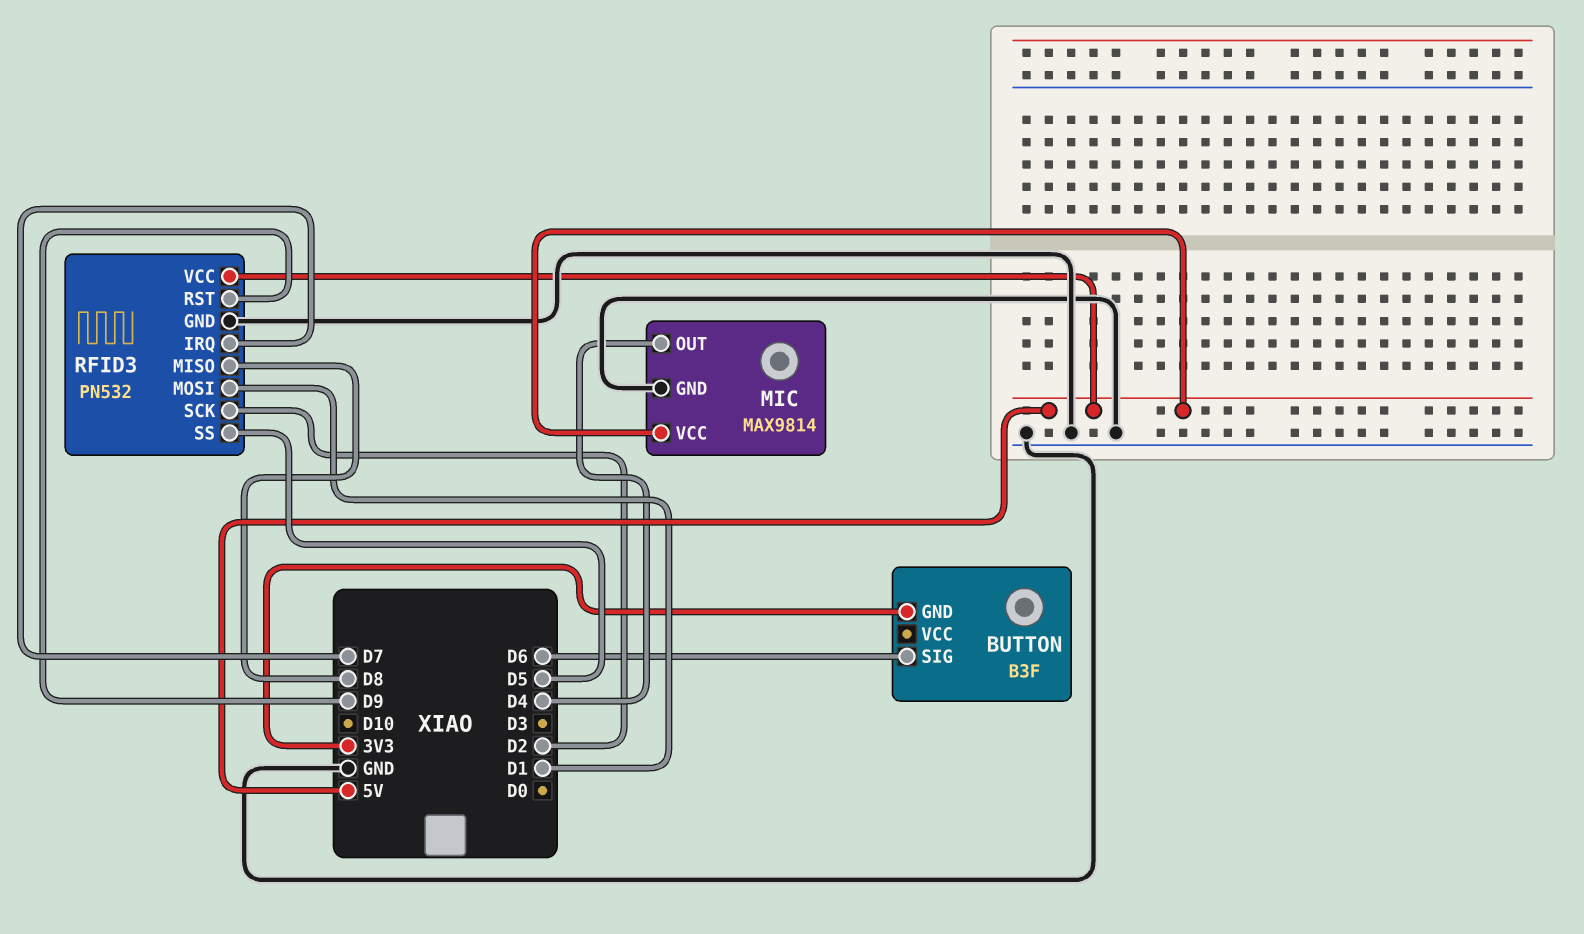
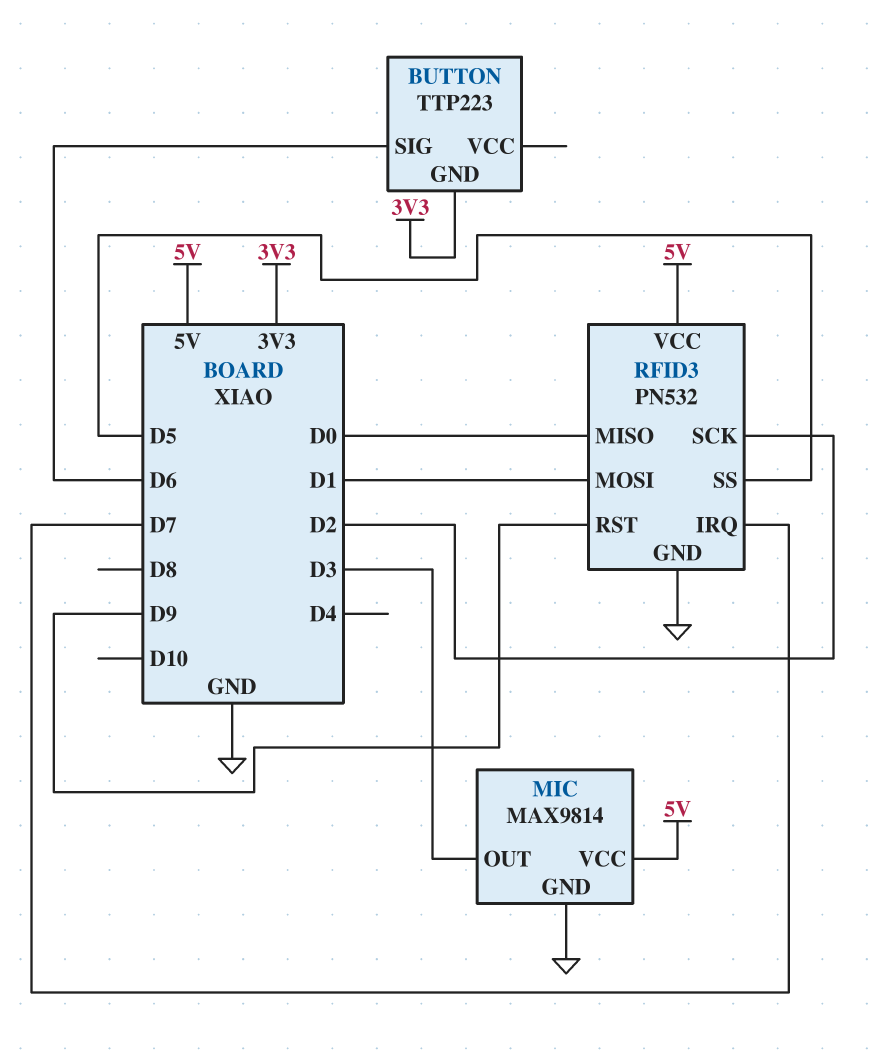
BUTTON: B3F -> TTP223
MIC pin OUT: D4 -> D3
RFID3 pin MISO: D8 -> D0

